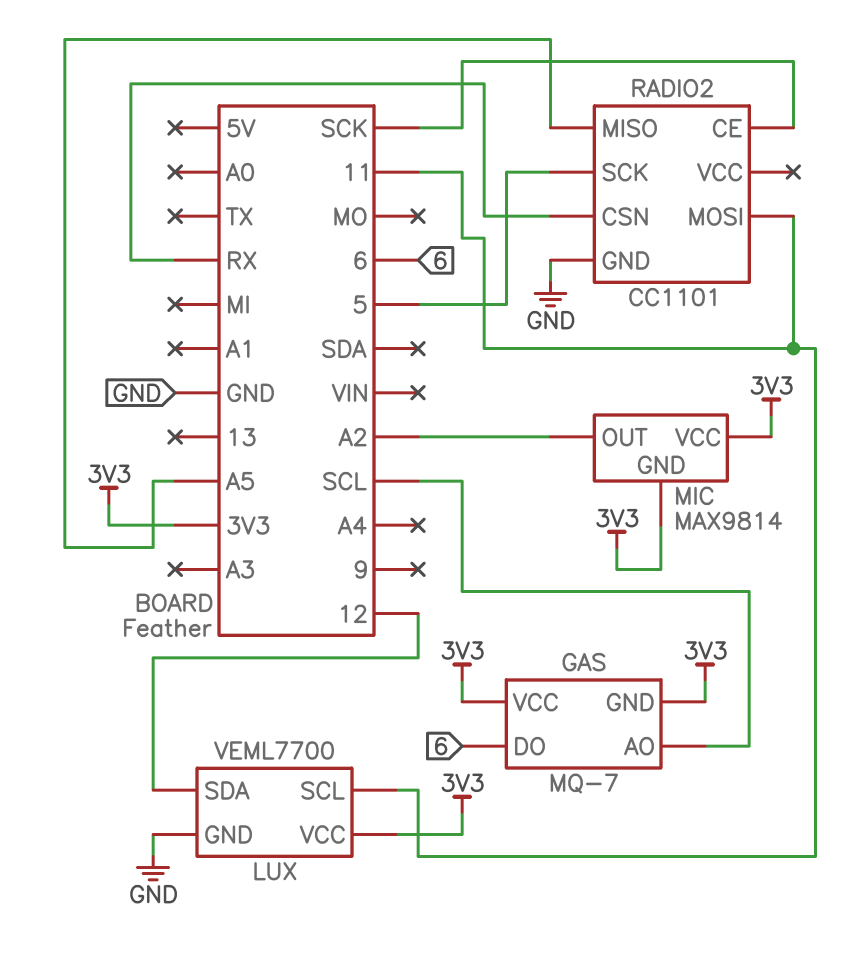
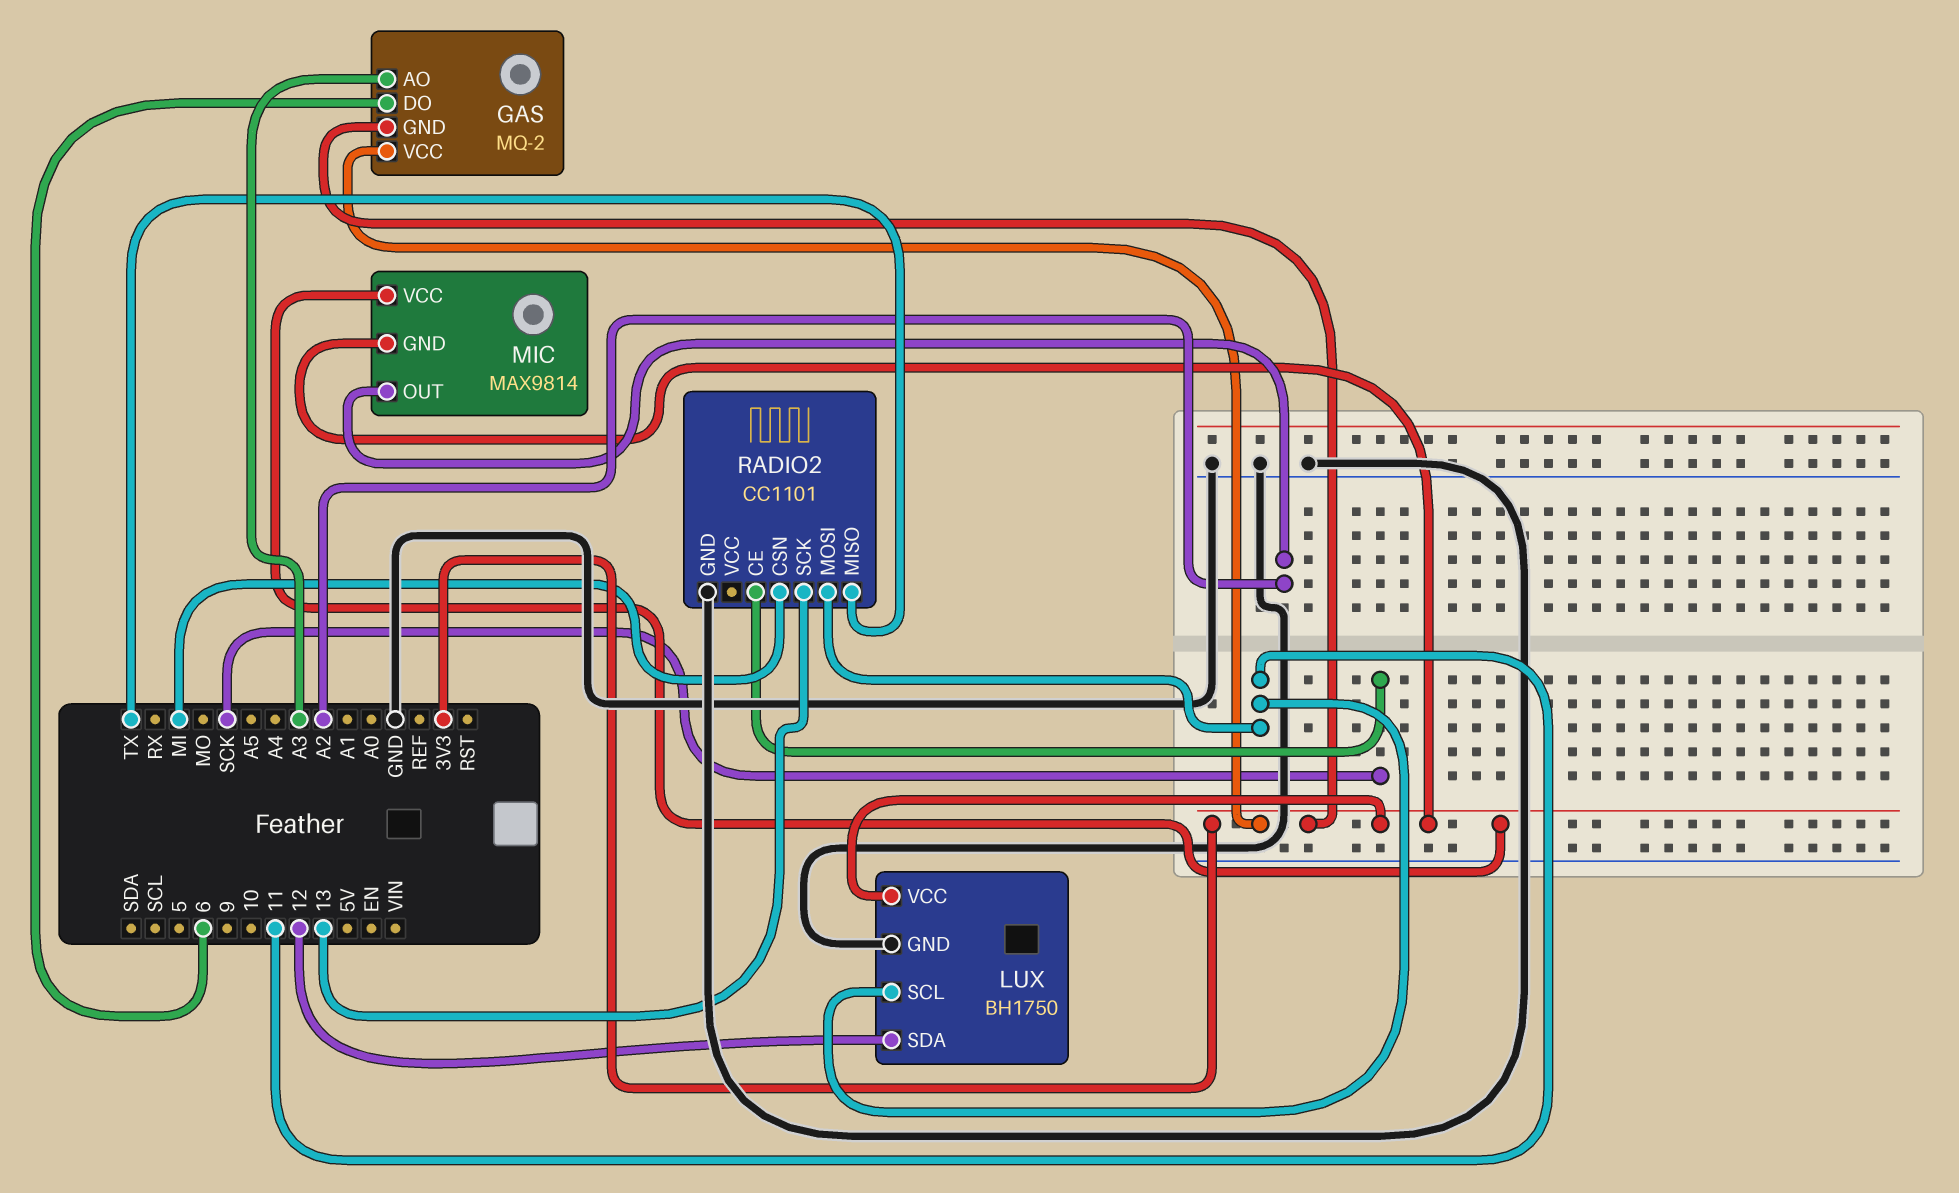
GAS: MQ-7 -> MQ-2
GAS pin AO: SCL -> A3
LUX: VEML7700 -> BH1750
RADIO2 pin CSN: RX -> MI
RADIO2 pin MISO: A5 -> TX
RADIO2 pin SCK: 5 -> 13

